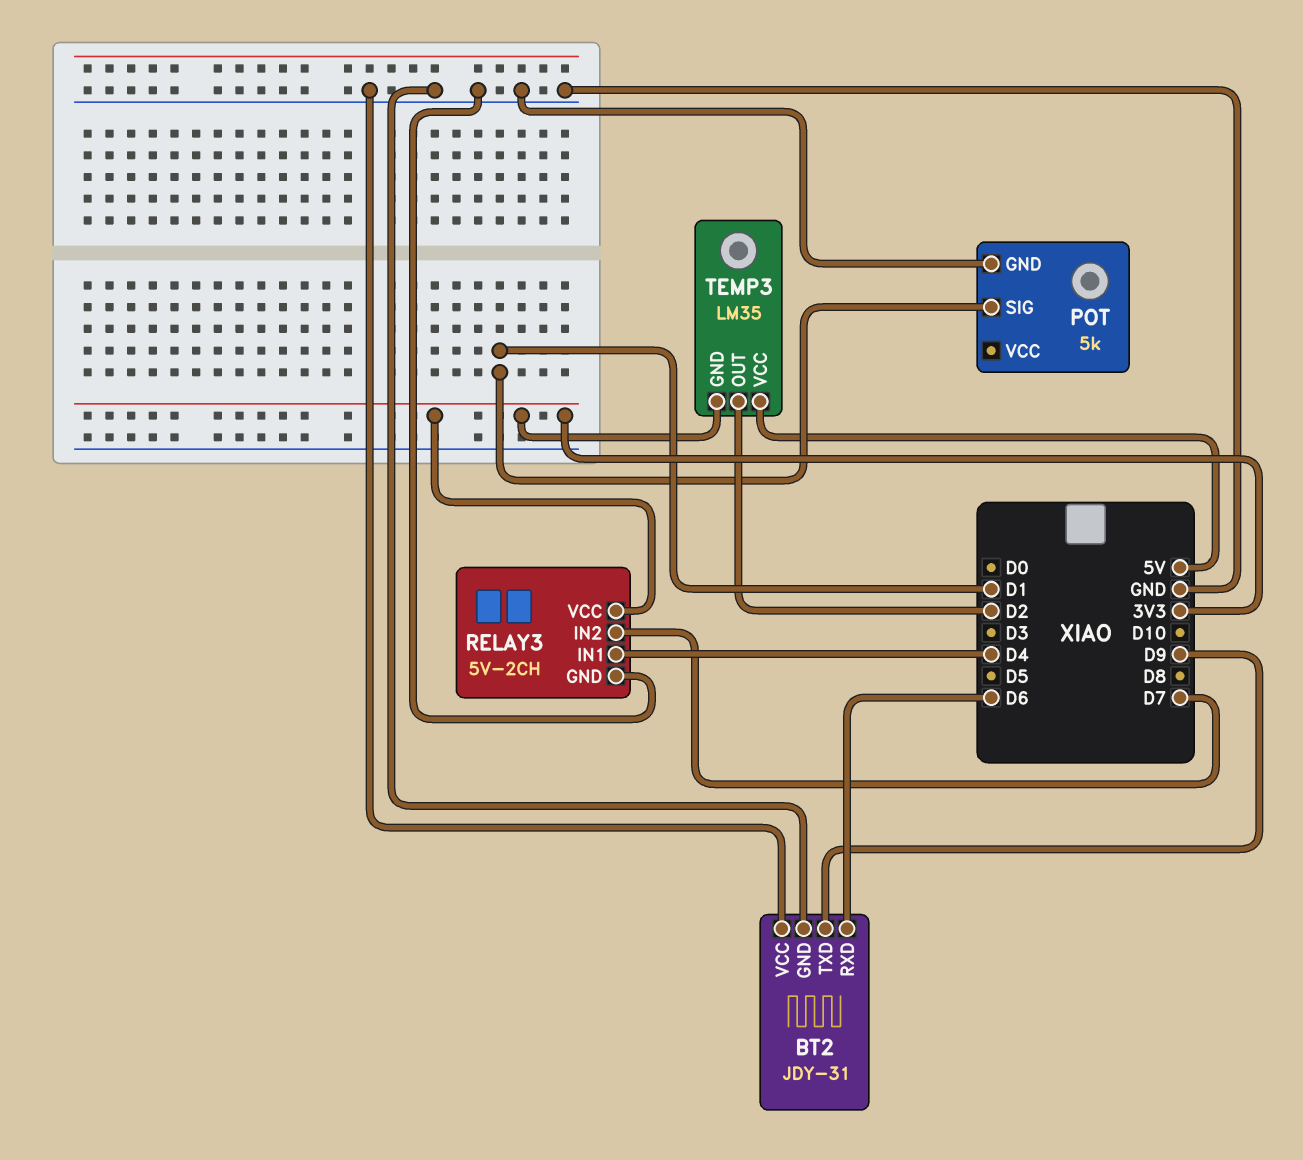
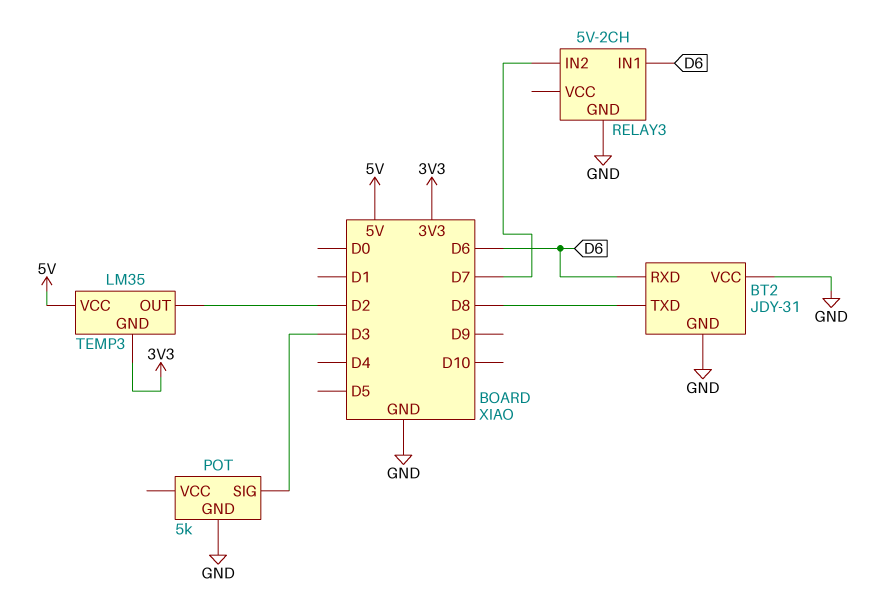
BT2 pin TXD: D9 -> D8
POT pin SIG: D1 -> D3
RELAY3 pin IN1: D4 -> D6
RELAY3 pin VCC: 3V3 -> none

